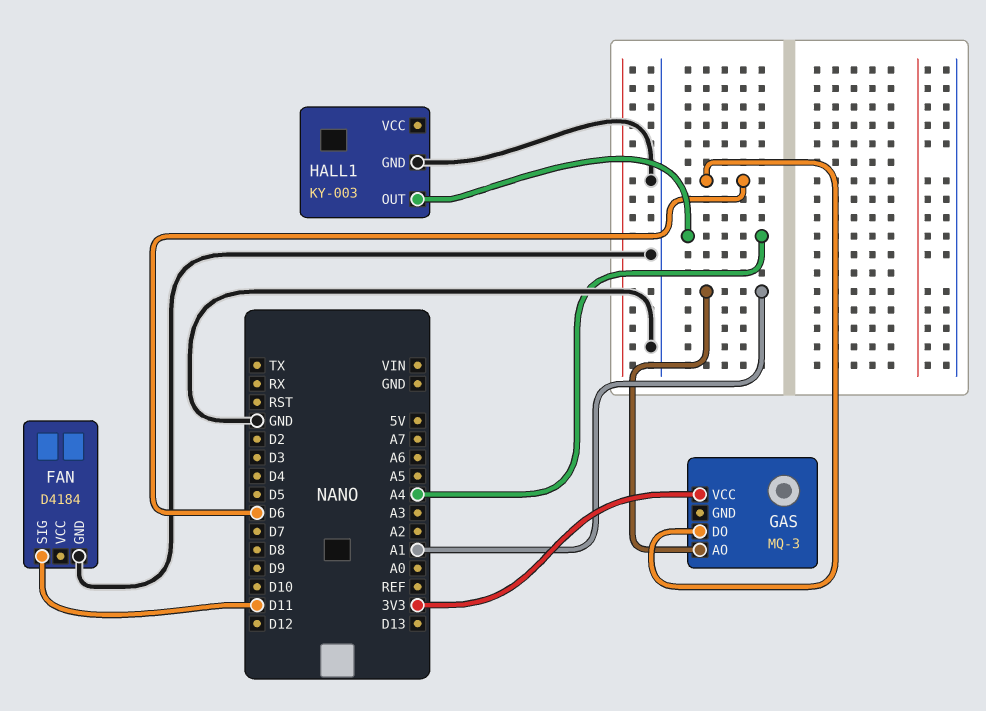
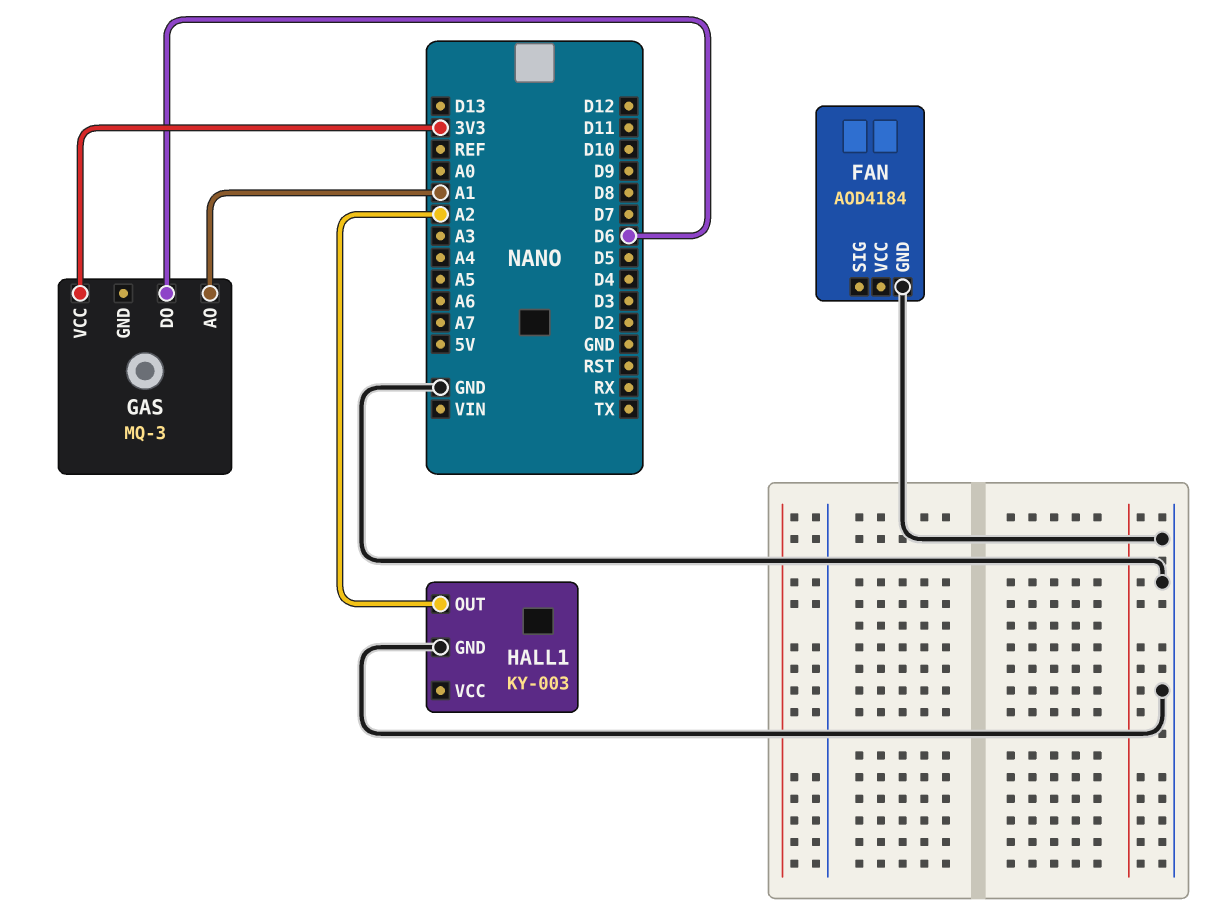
FAN: D4184 -> AOD4184
FAN pin SIG: D11 -> none
HALL1 pin OUT: A4 -> A2

